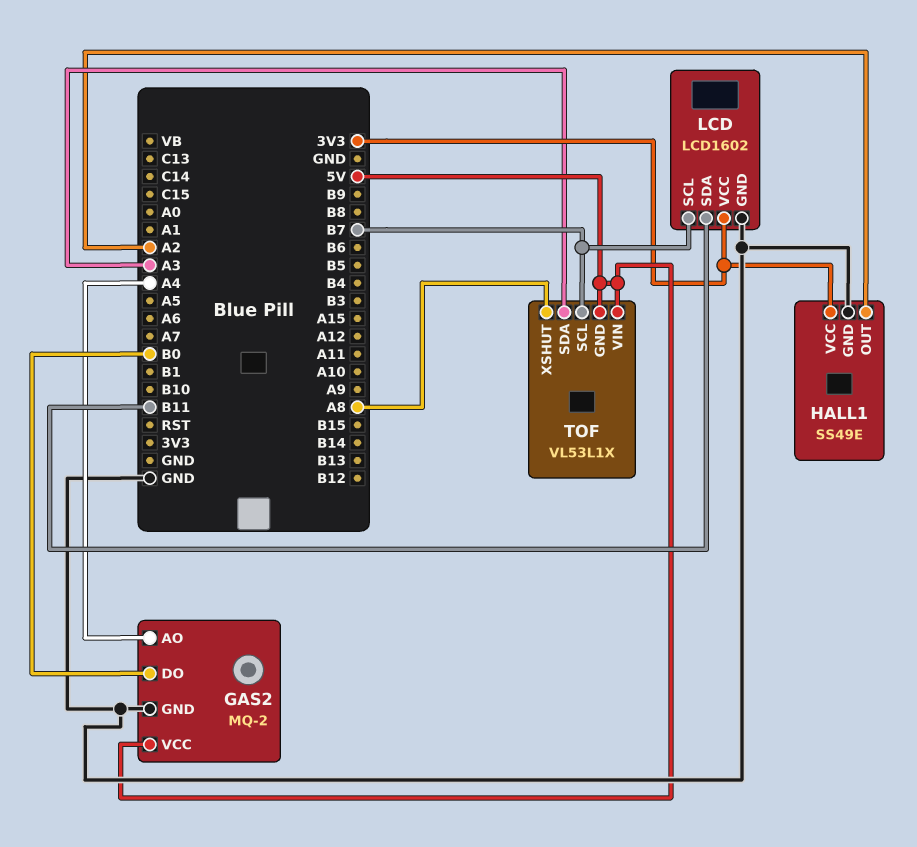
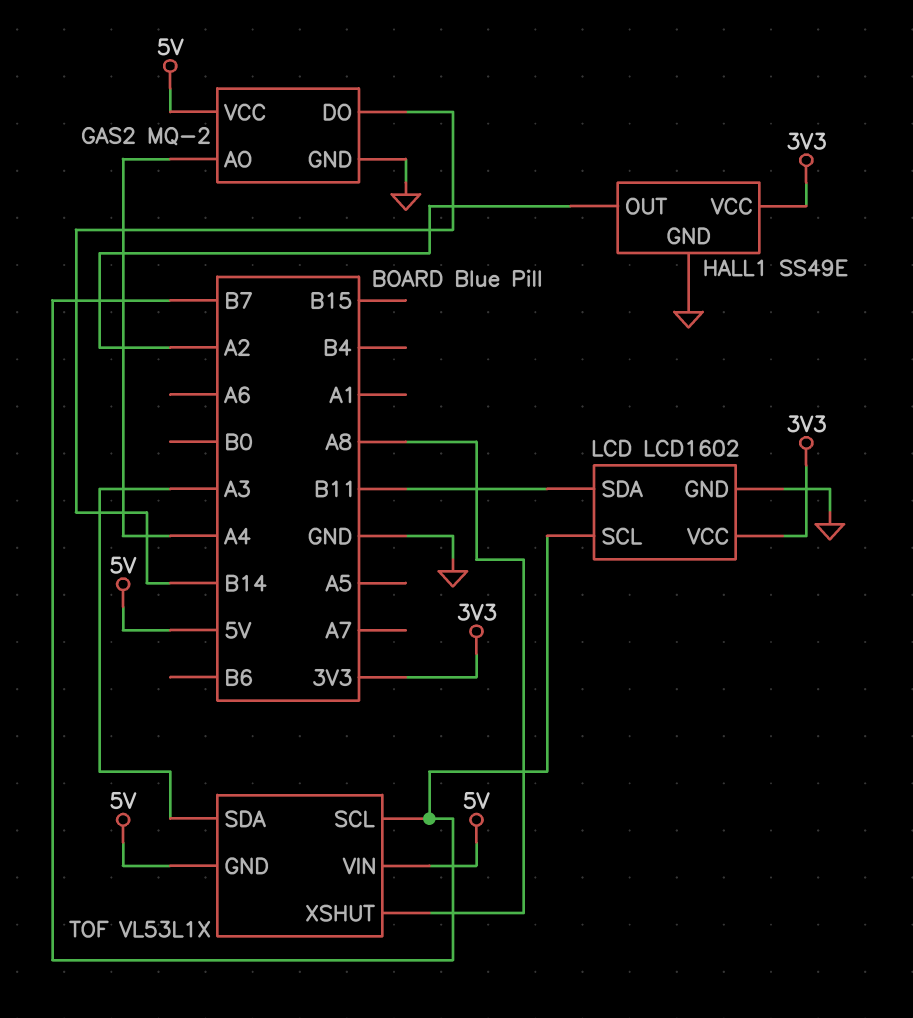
GAS2 pin DO: B0 -> B14

